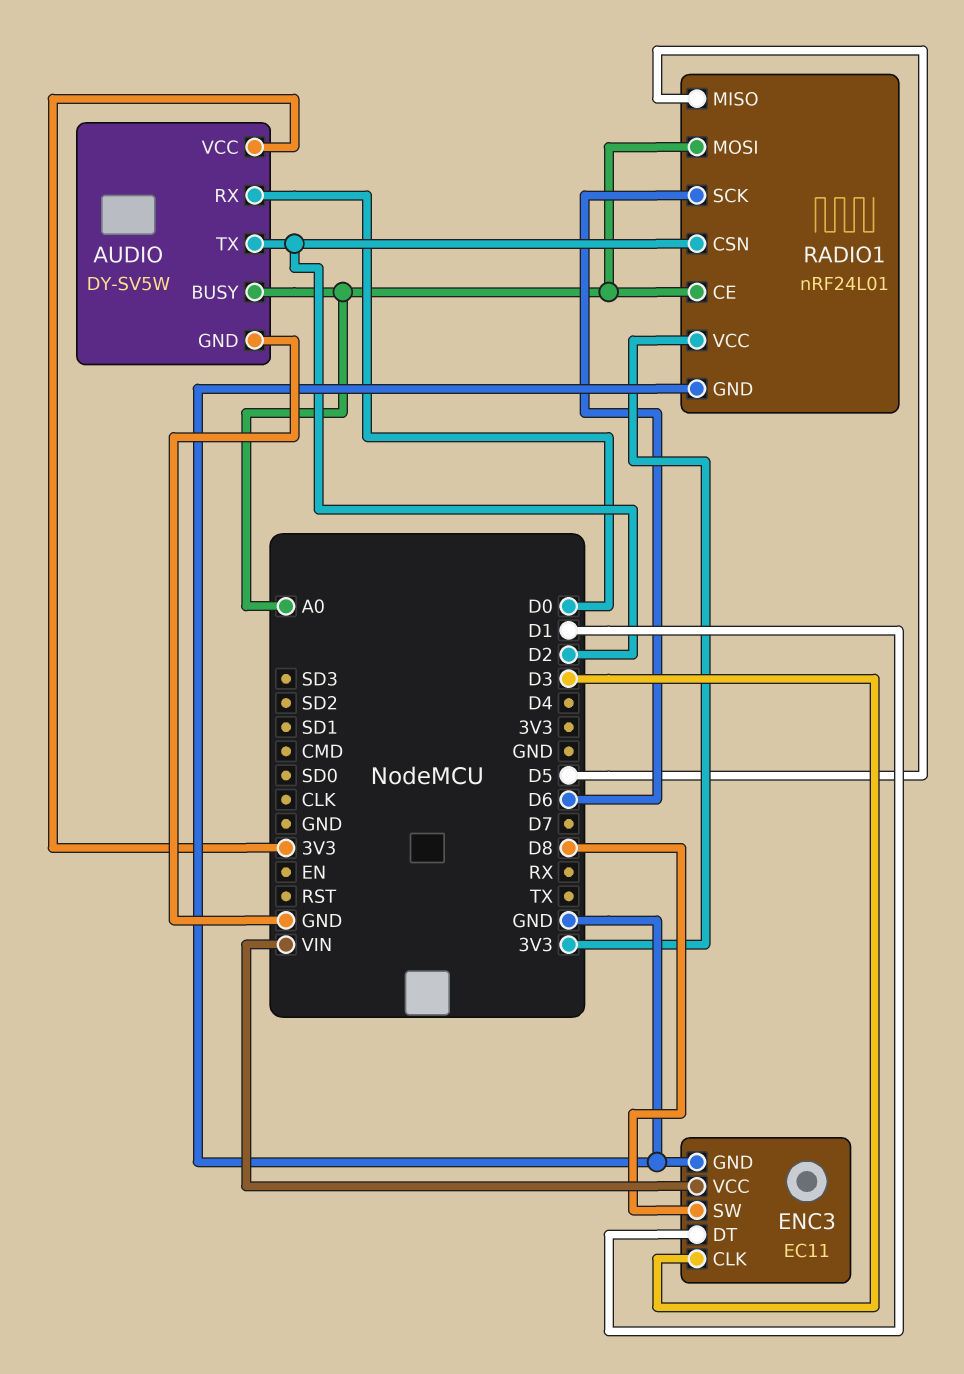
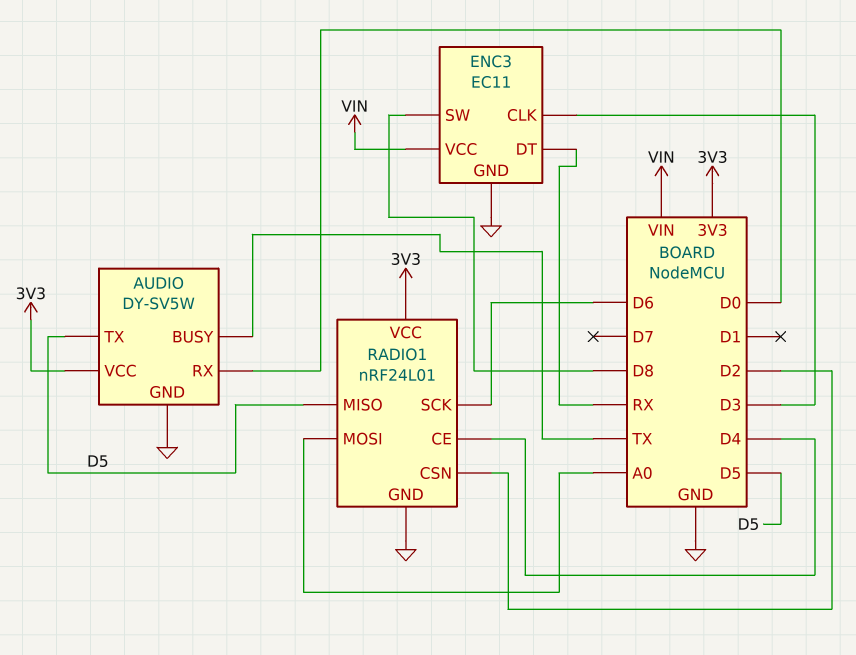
AUDIO pin BUSY: A0 -> TX
AUDIO pin TX: D2 -> D5
ENC3 pin DT: D1 -> RX
RADIO1 pin CE: A0 -> D4

